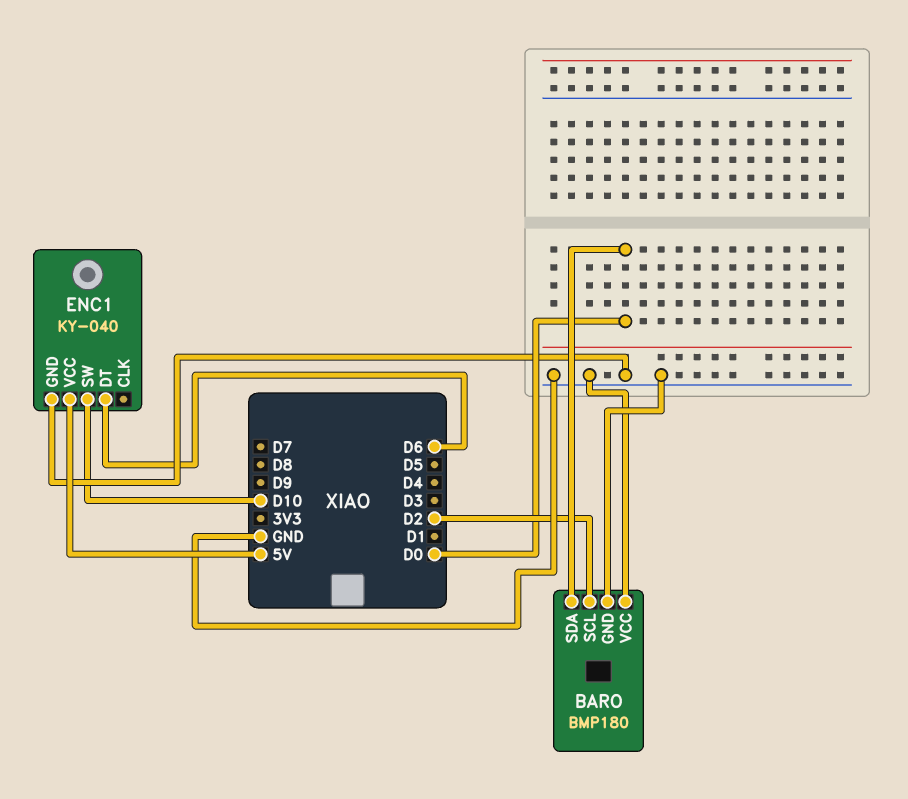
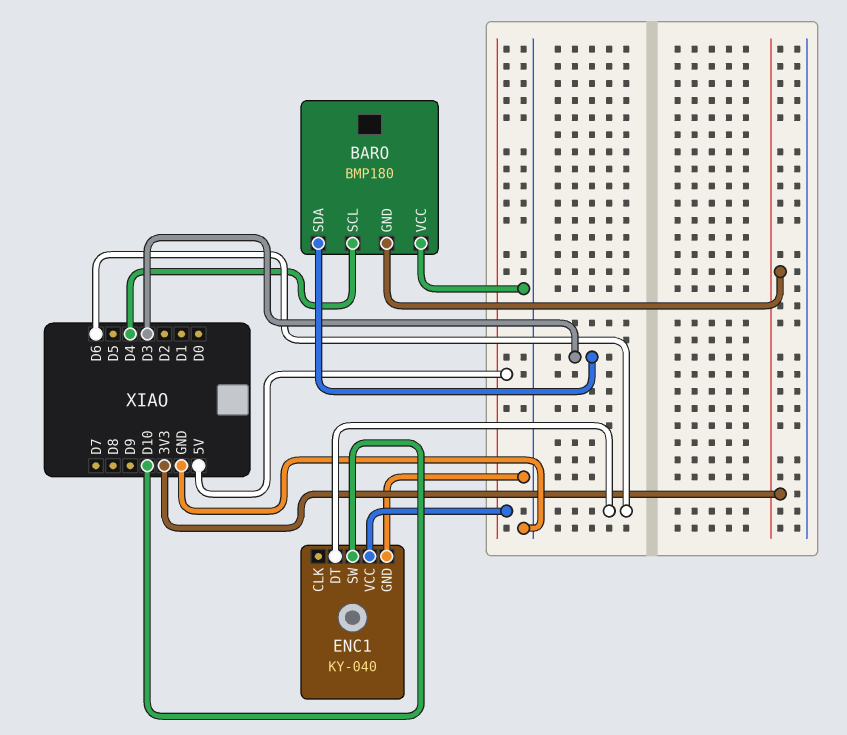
BARO pin GND: GND -> 3V3
BARO pin SCL: D2 -> D4
BARO pin SDA: D0 -> D3

